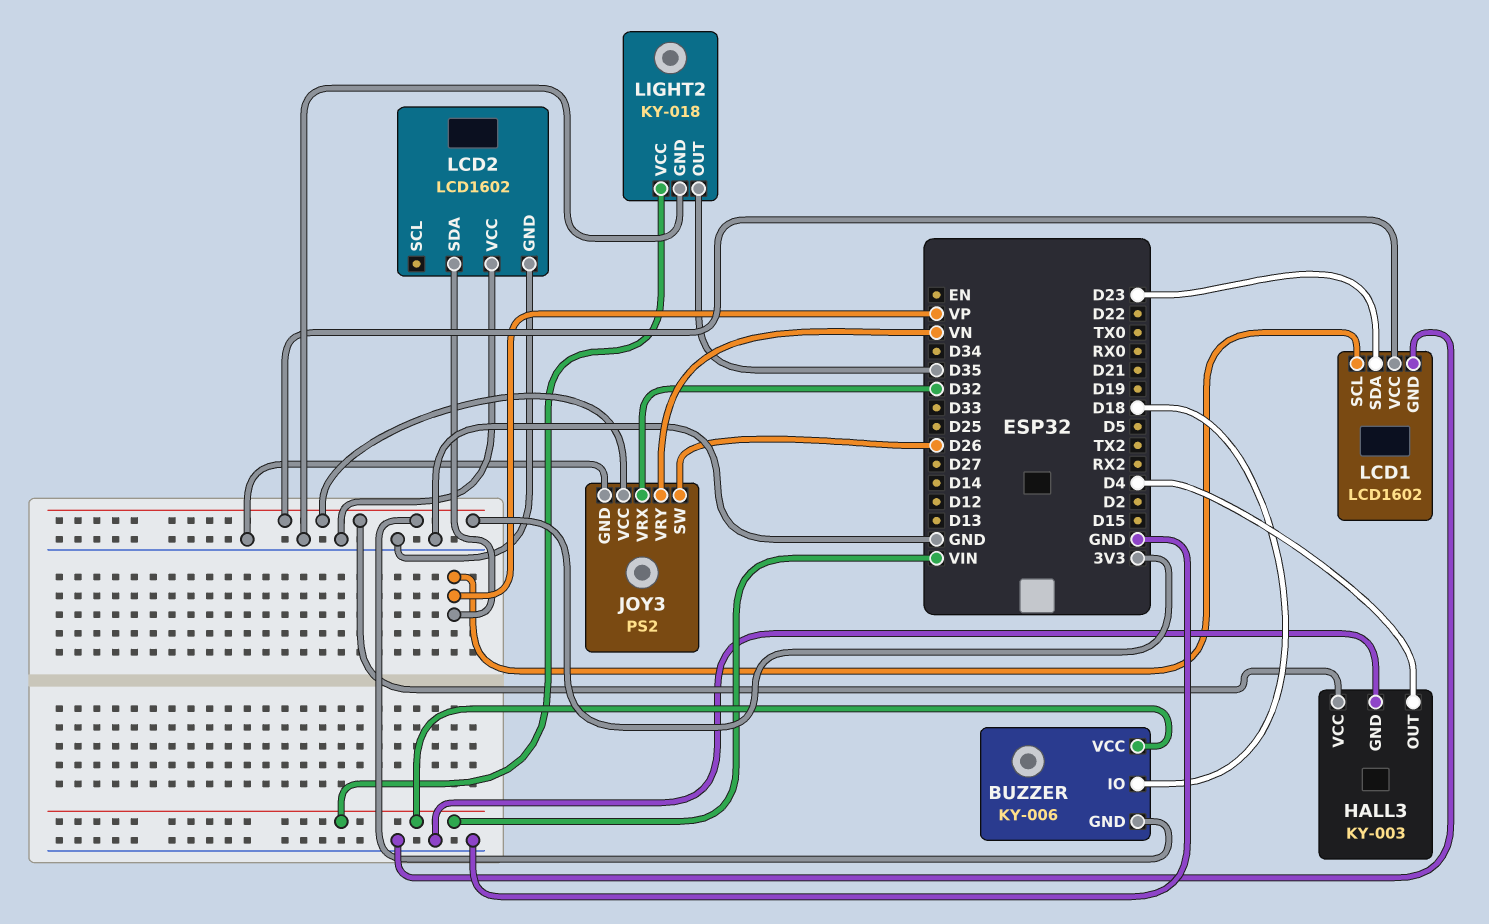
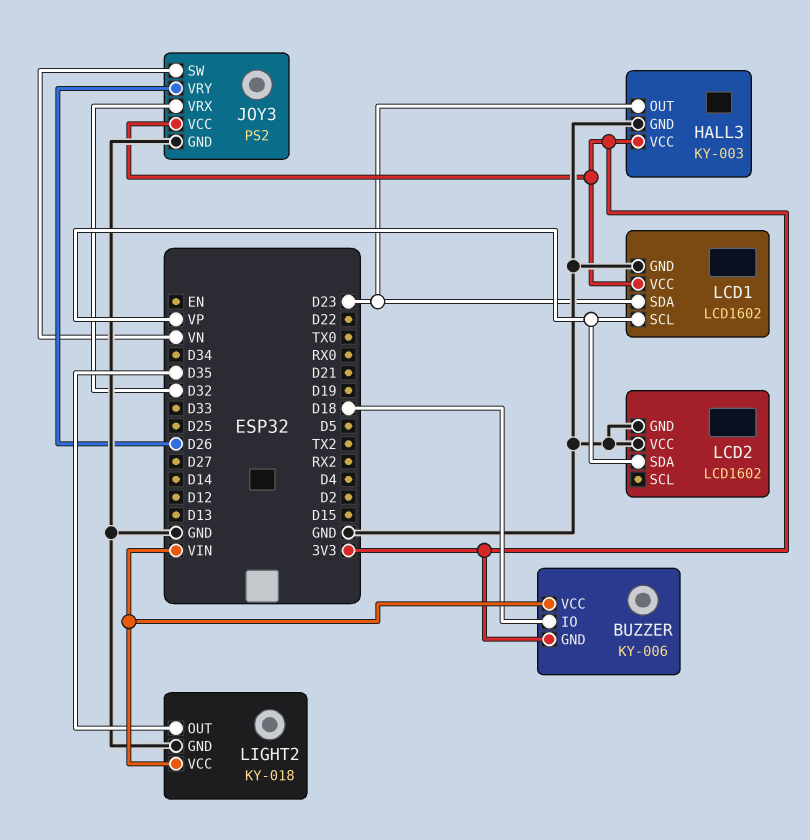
HALL3 pin OUT: D4 -> D23
JOY3 pin SW: D26 -> VN
JOY3 pin VRY: VN -> D26

